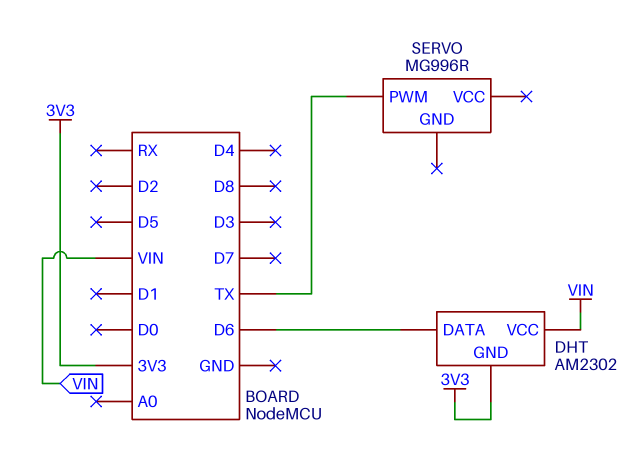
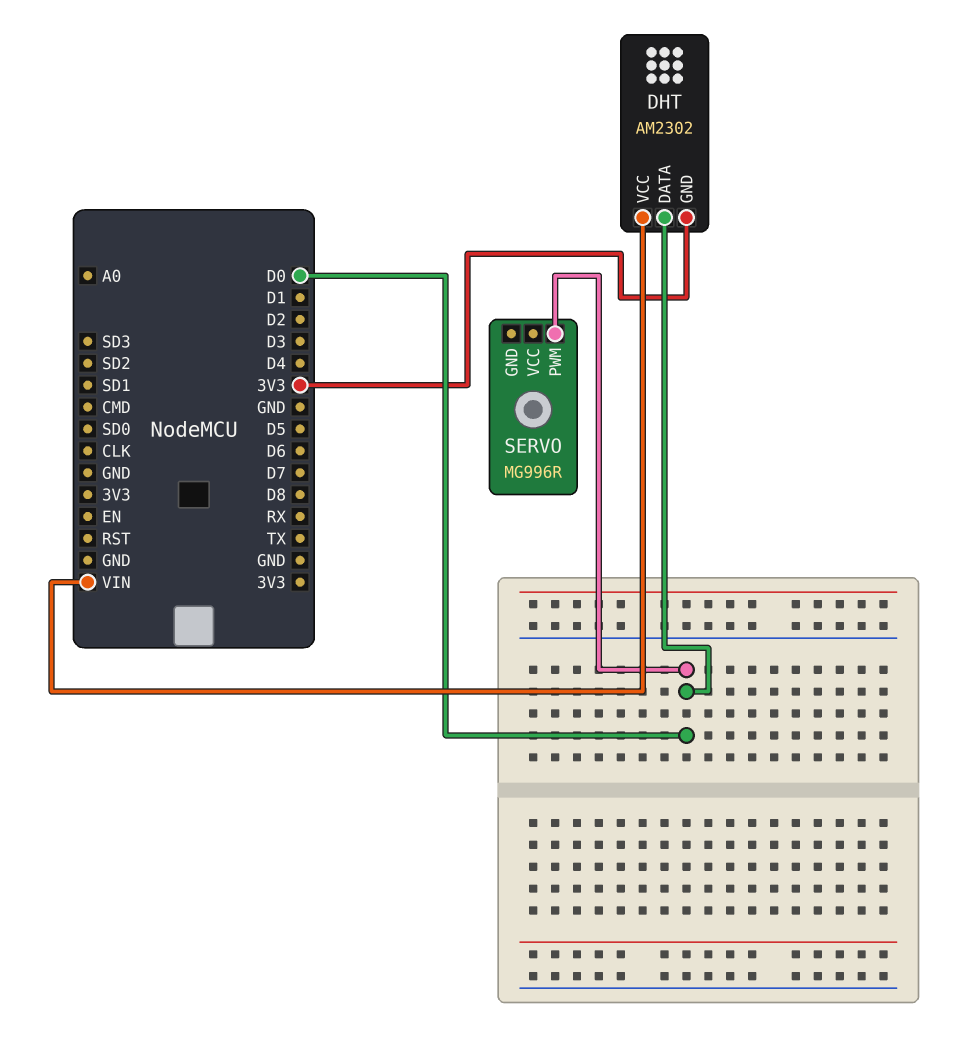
DHT pin DATA: D6 -> D0
SERVO pin PWM: TX -> D0

